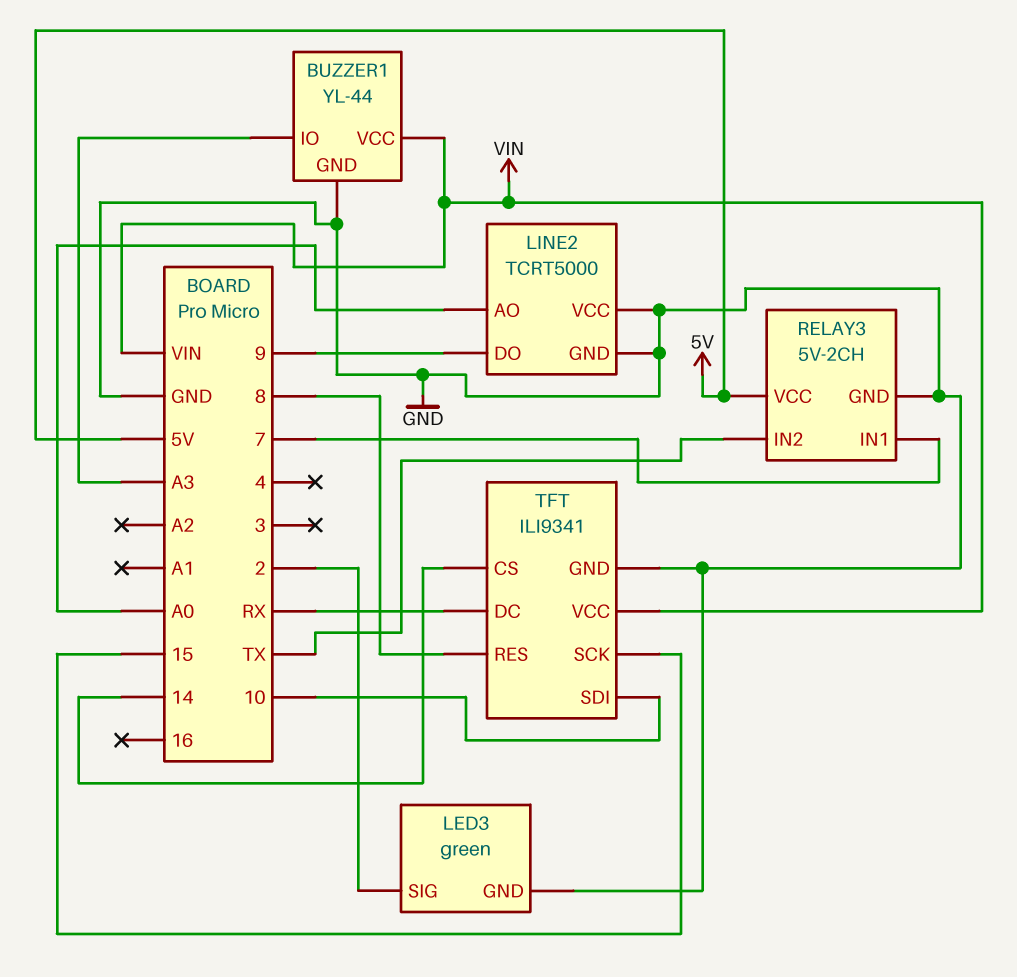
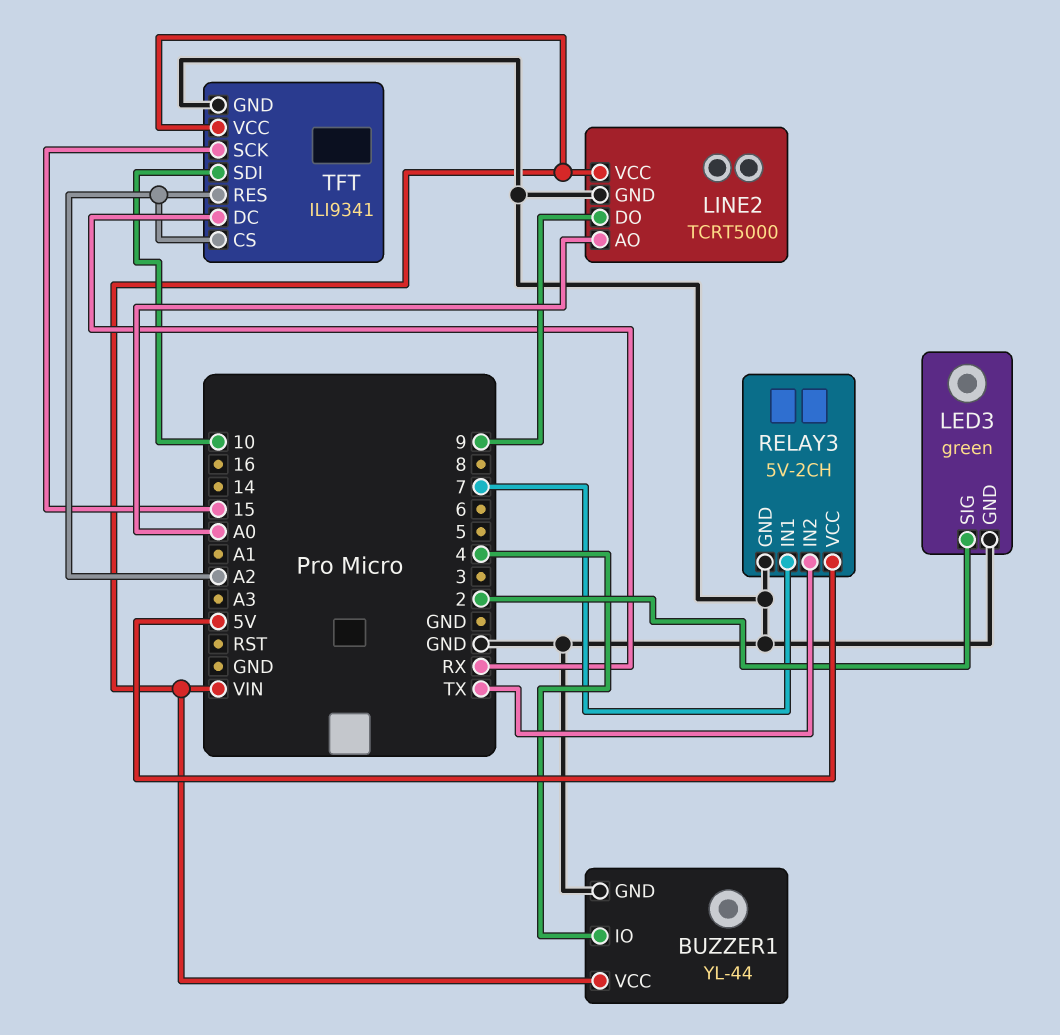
BUZZER1 pin IO: A3 -> 4
LINE2 pin VCC: GND -> VIN
TFT pin CS: 14 -> A2
TFT pin RES: 8 -> A2

